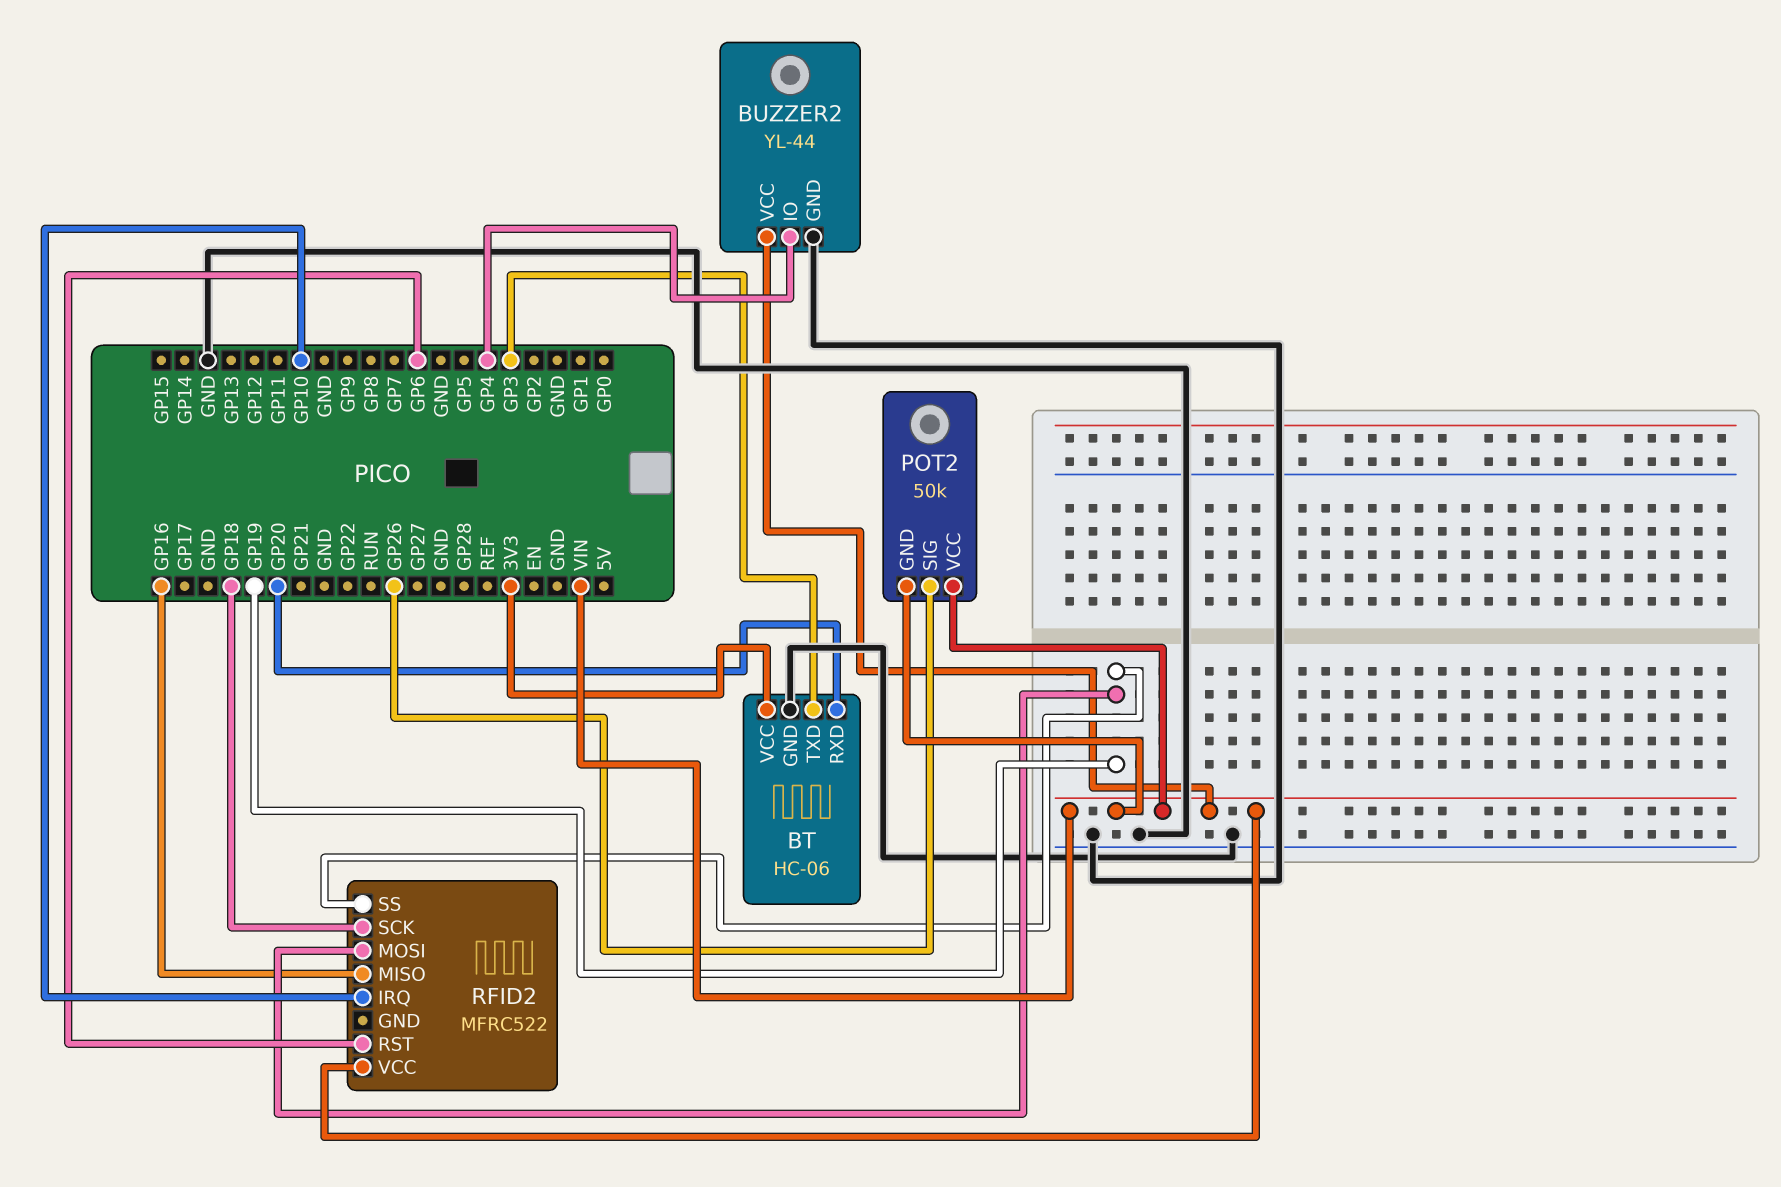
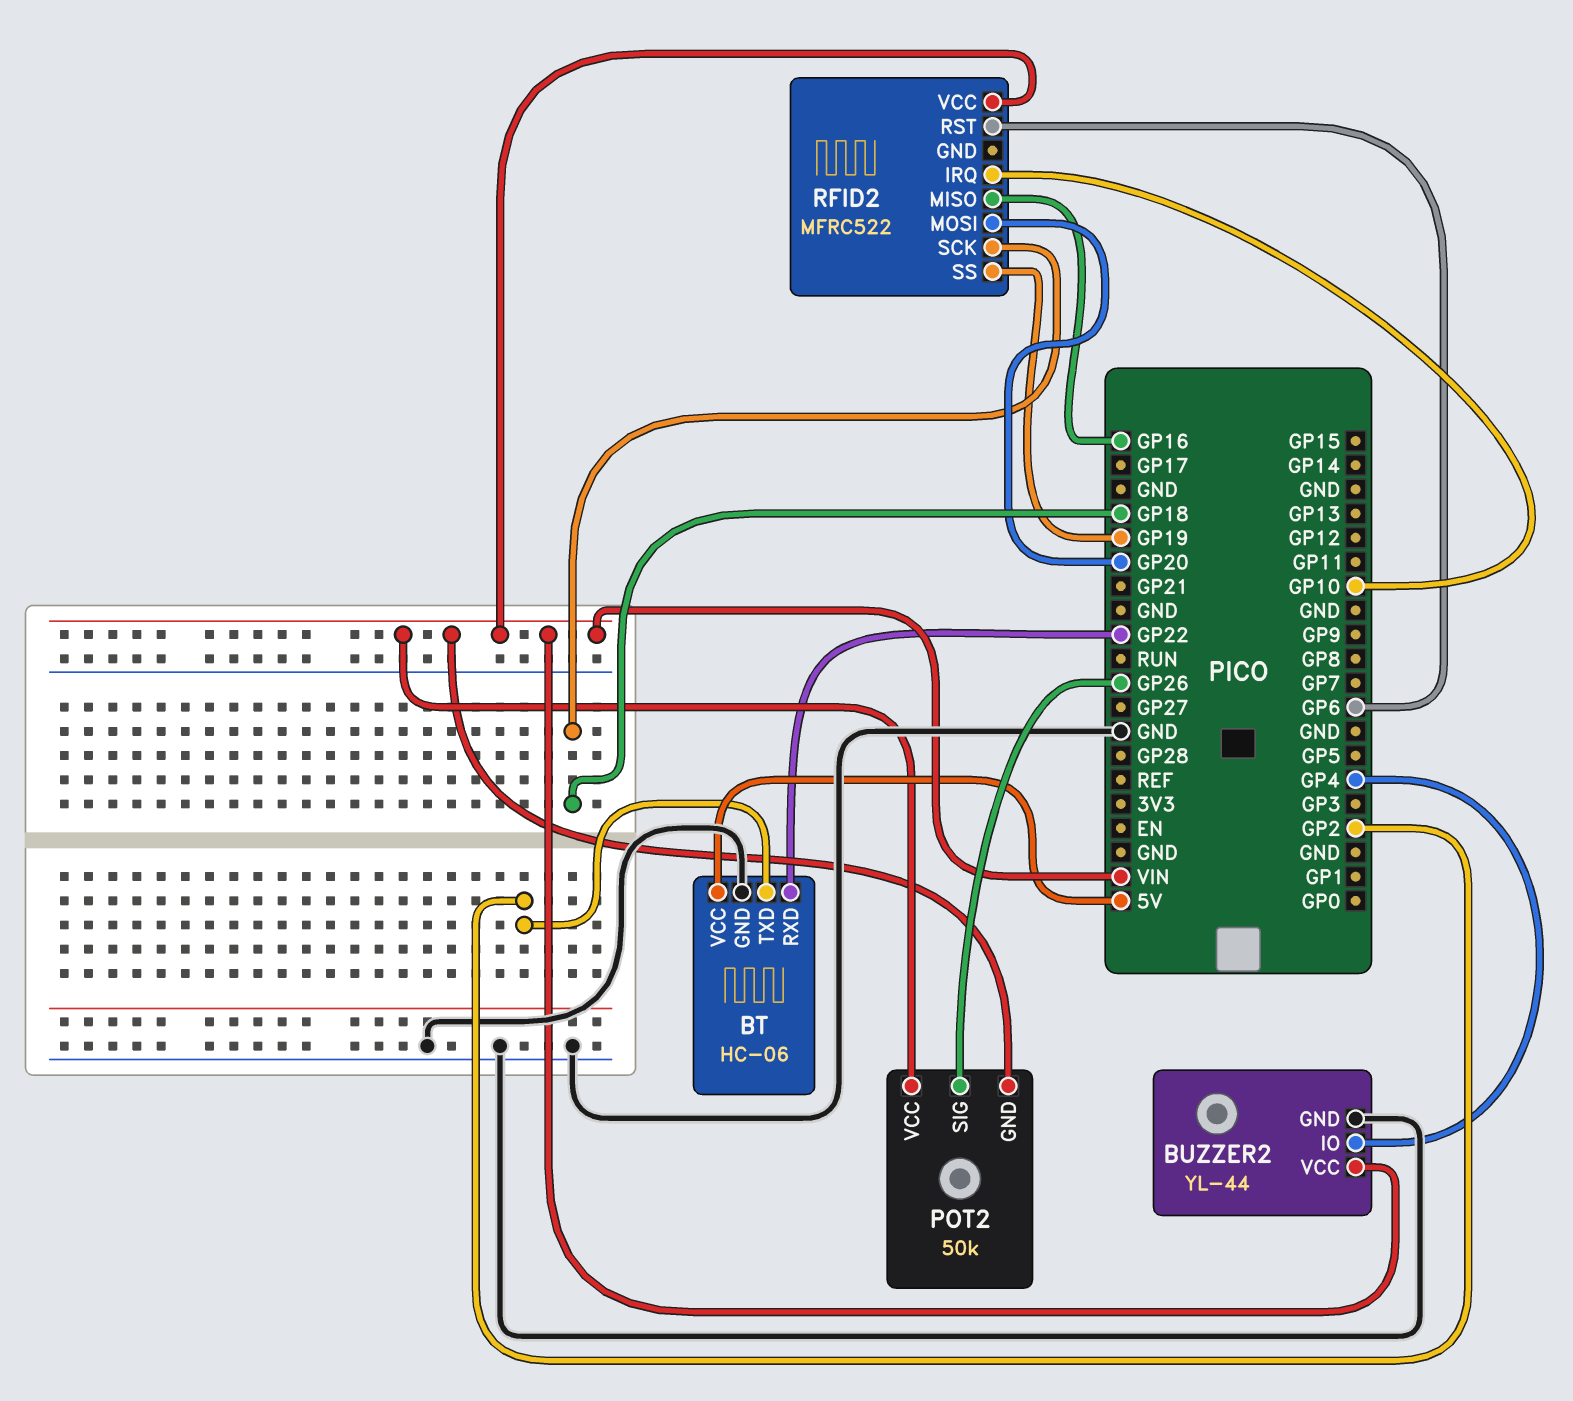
BT pin RXD: GP20 -> GP22
BT pin TXD: GP3 -> GP2
BT pin VCC: 3V3 -> 5V
RFID2 pin MOSI: GP19 -> GP20

